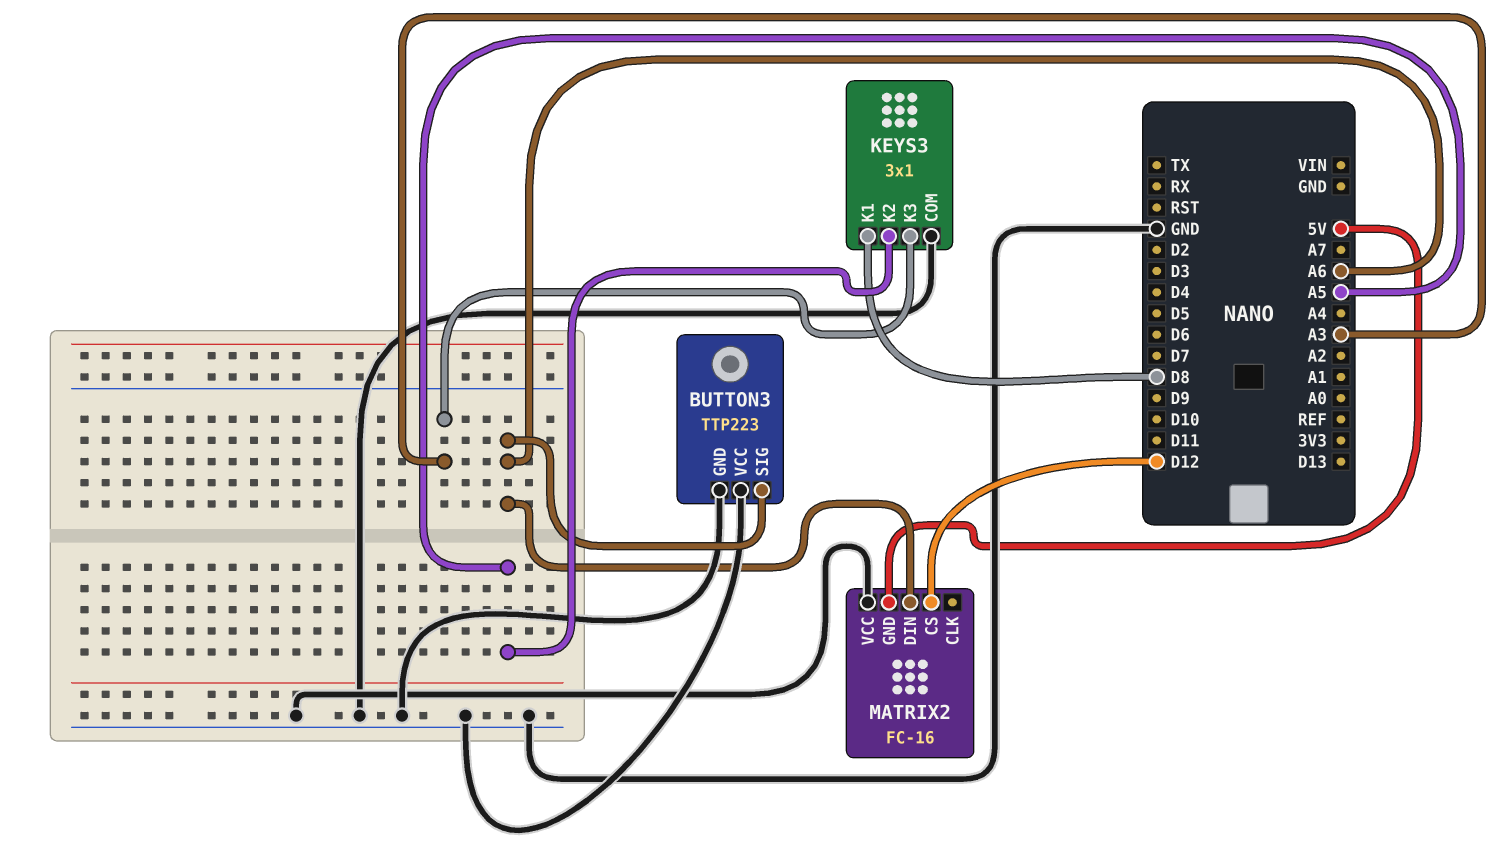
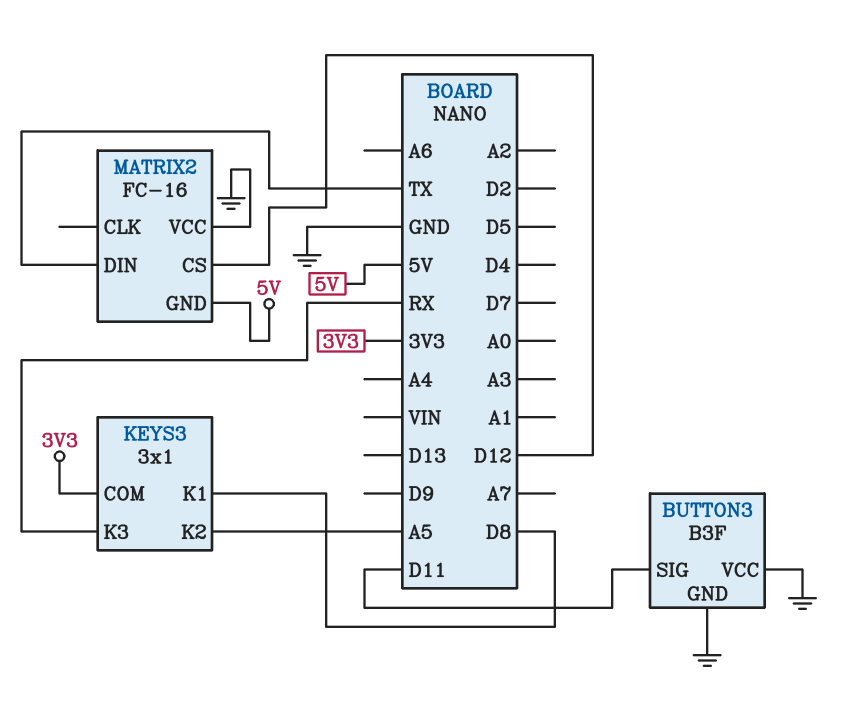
BUTTON3: TTP223 -> B3F
BUTTON3 pin SIG: A6 -> D11
KEYS3 pin COM: GND -> 3V3
KEYS3 pin K3: A3 -> RX
MATRIX2 pin DIN: A6 -> TX

